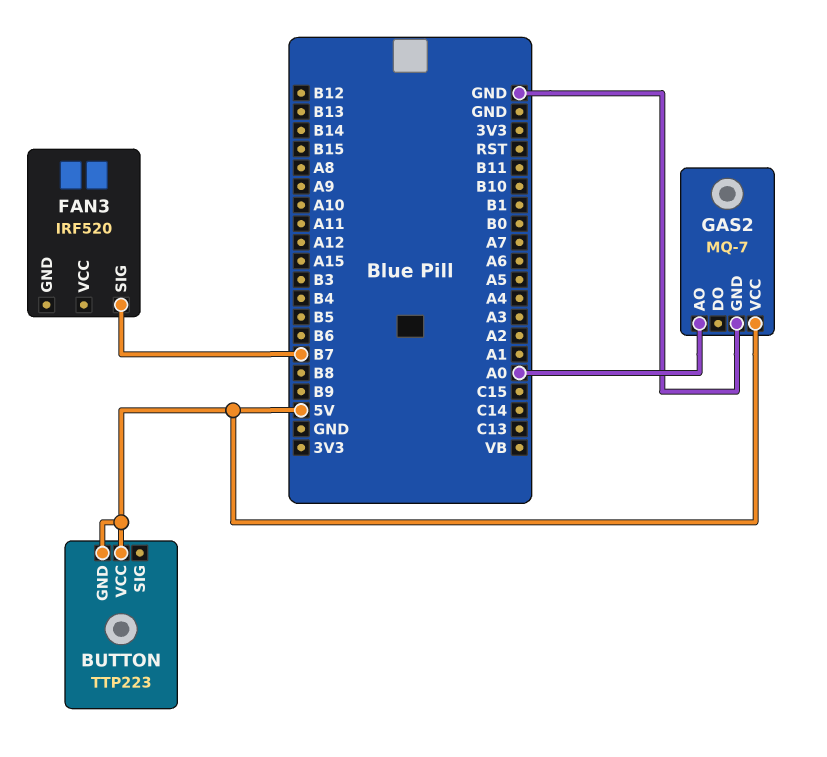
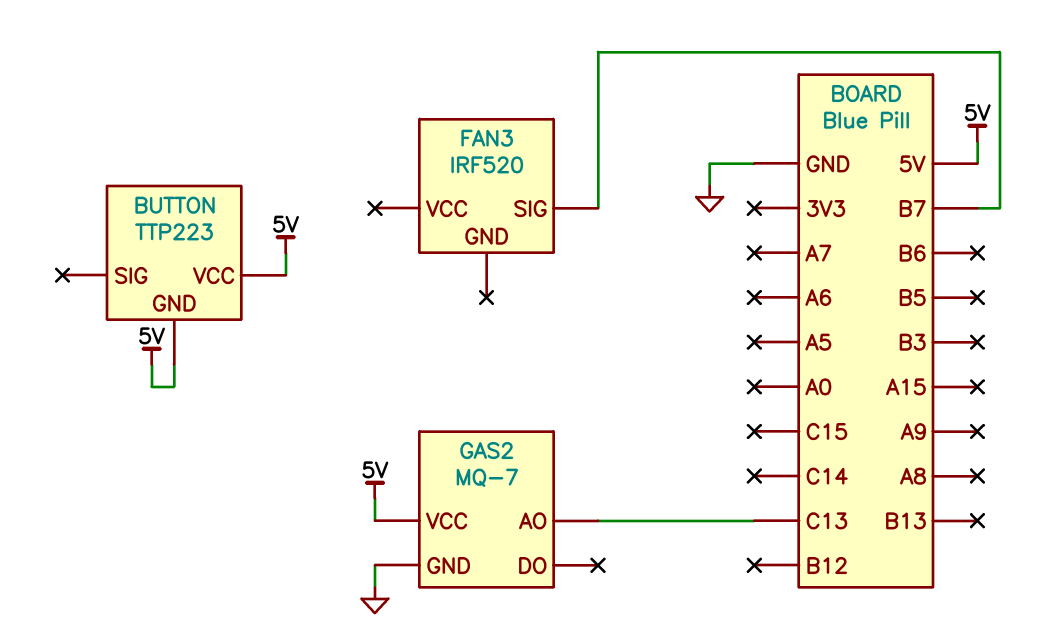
GAS2 pin AO: A0 -> C13

